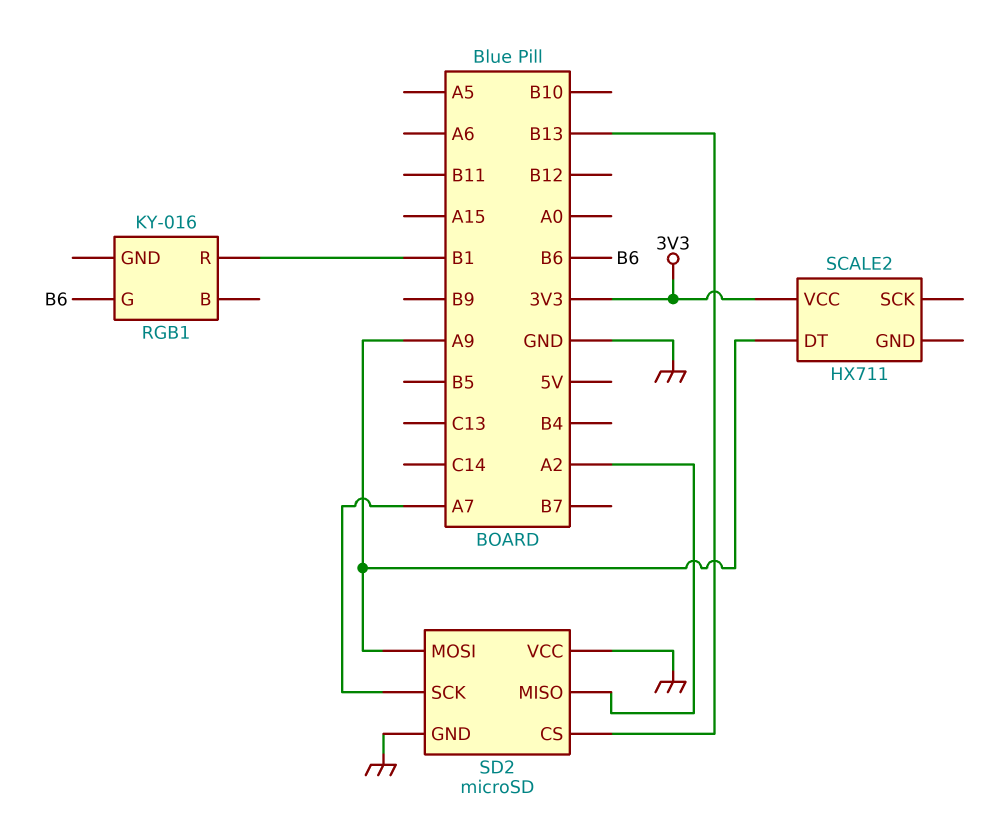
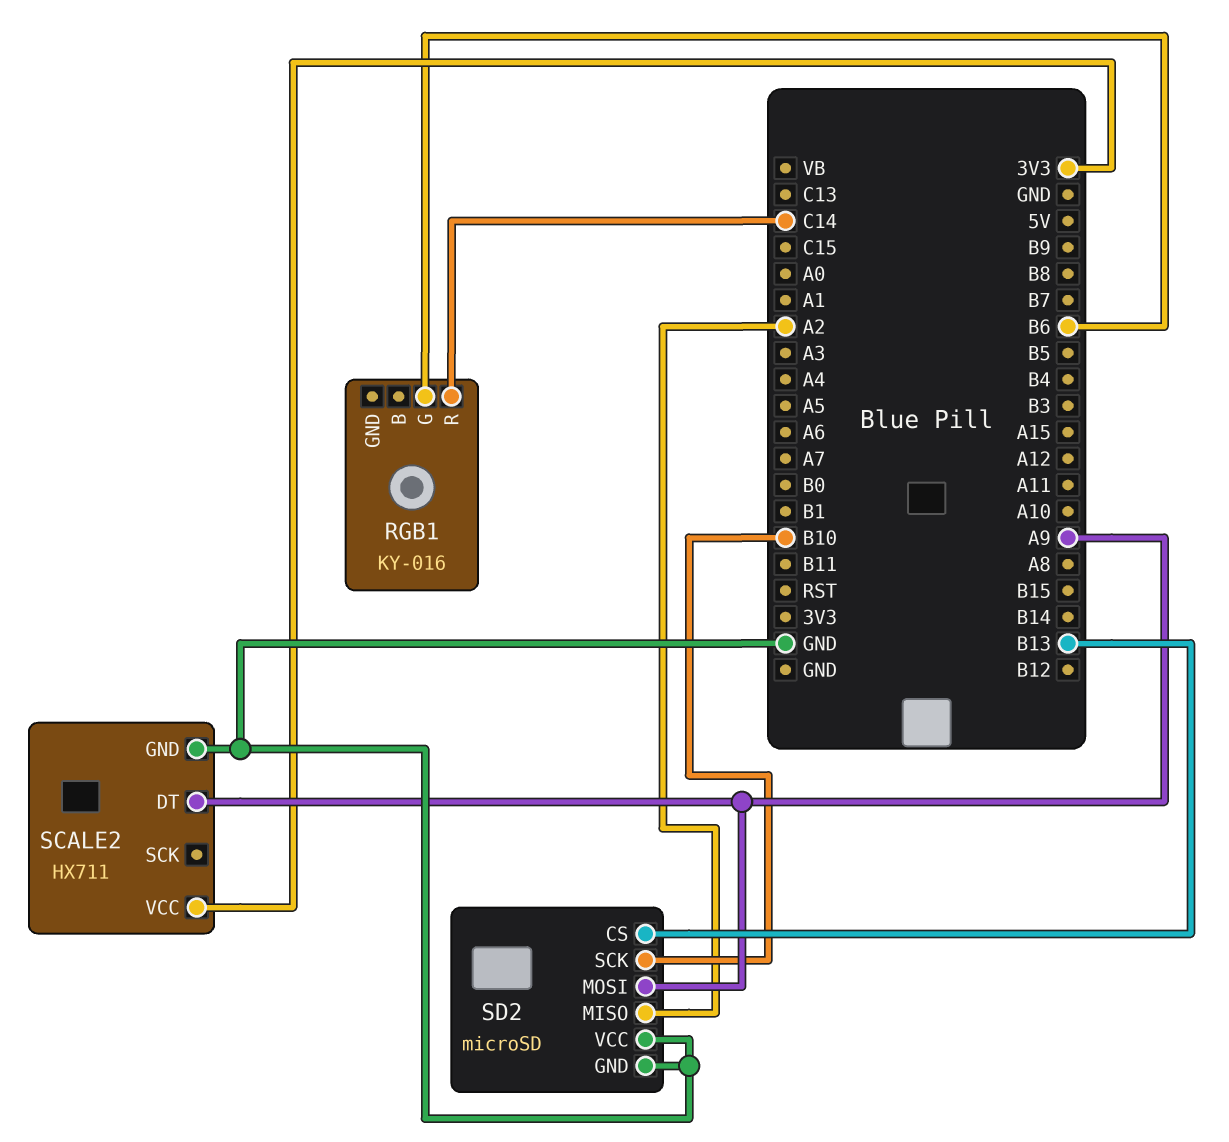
RGB1 pin R: B1 -> C14
SCALE2 pin GND: none -> GND
SD2 pin SCK: A7 -> B10

